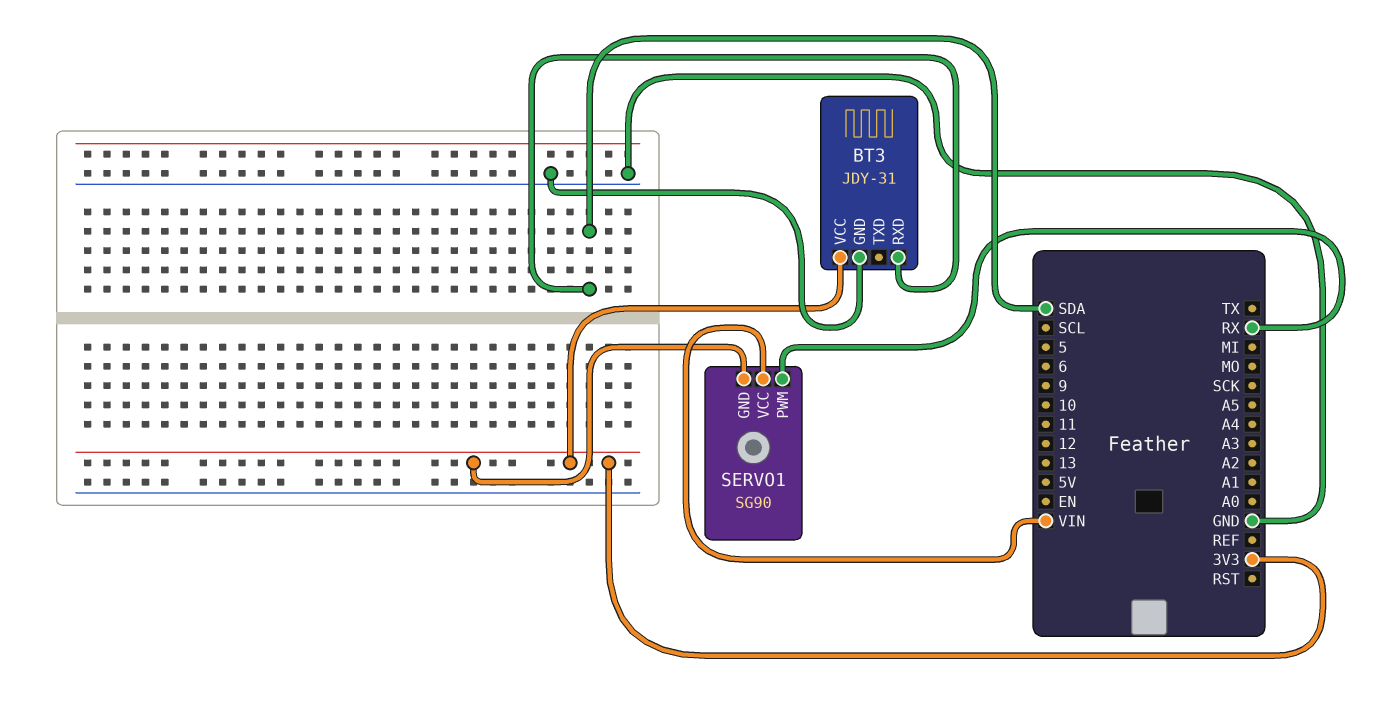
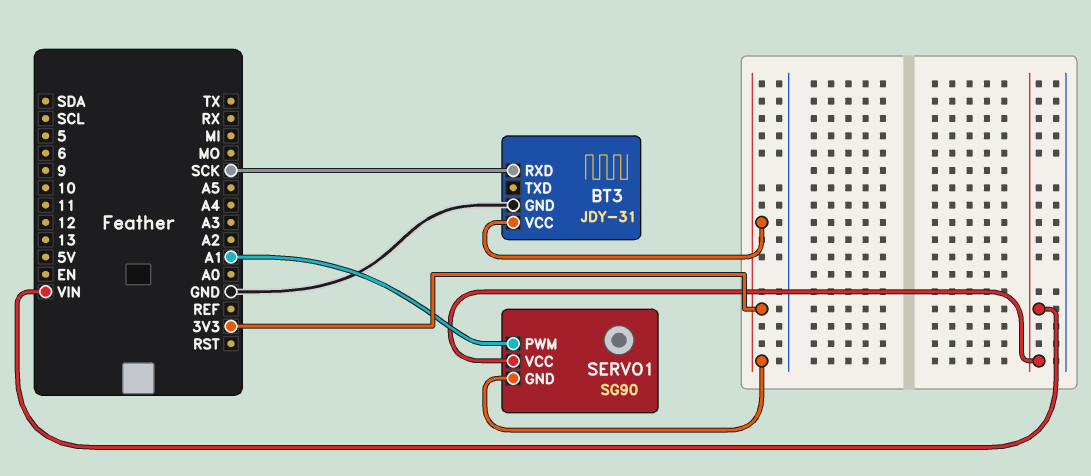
BT3 pin RXD: SDA -> SCK
SERVO1 pin PWM: RX -> A1

